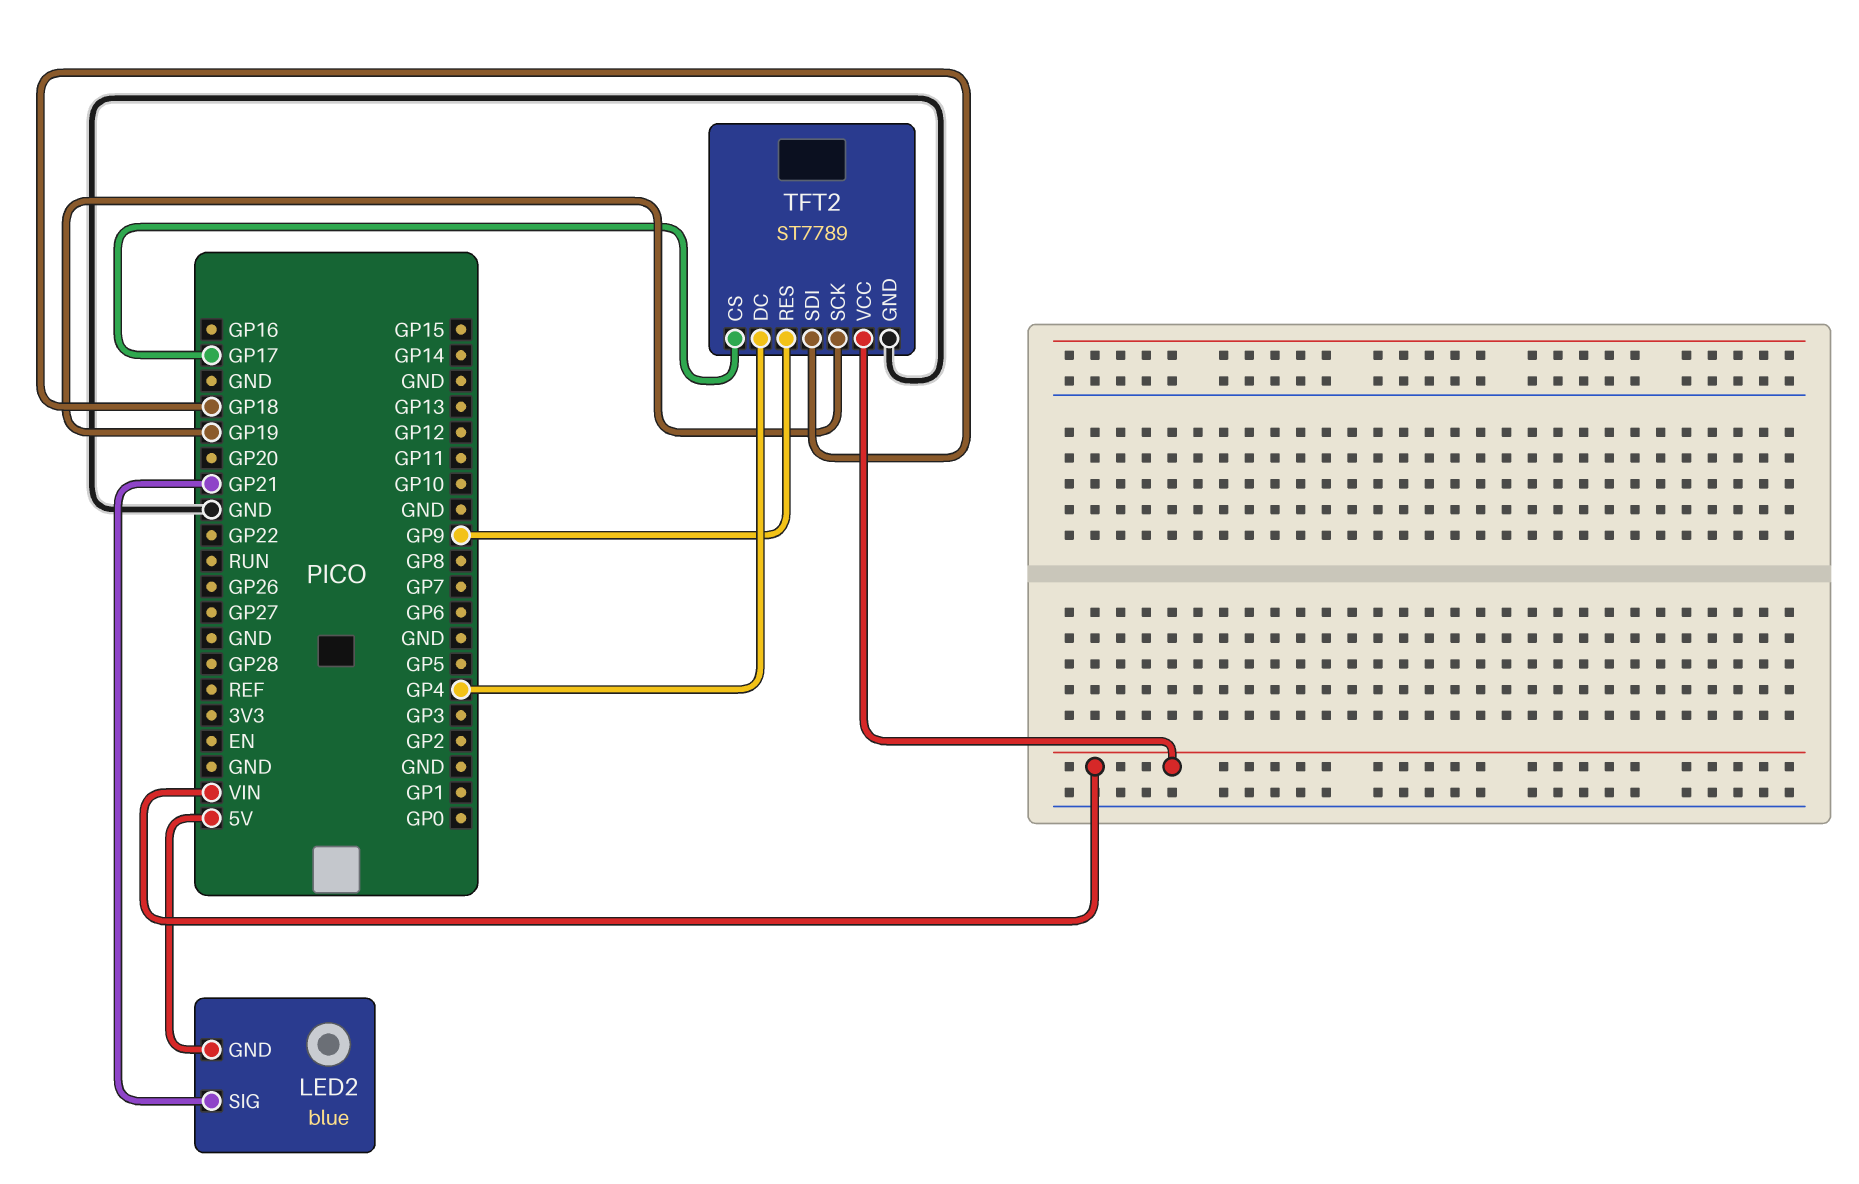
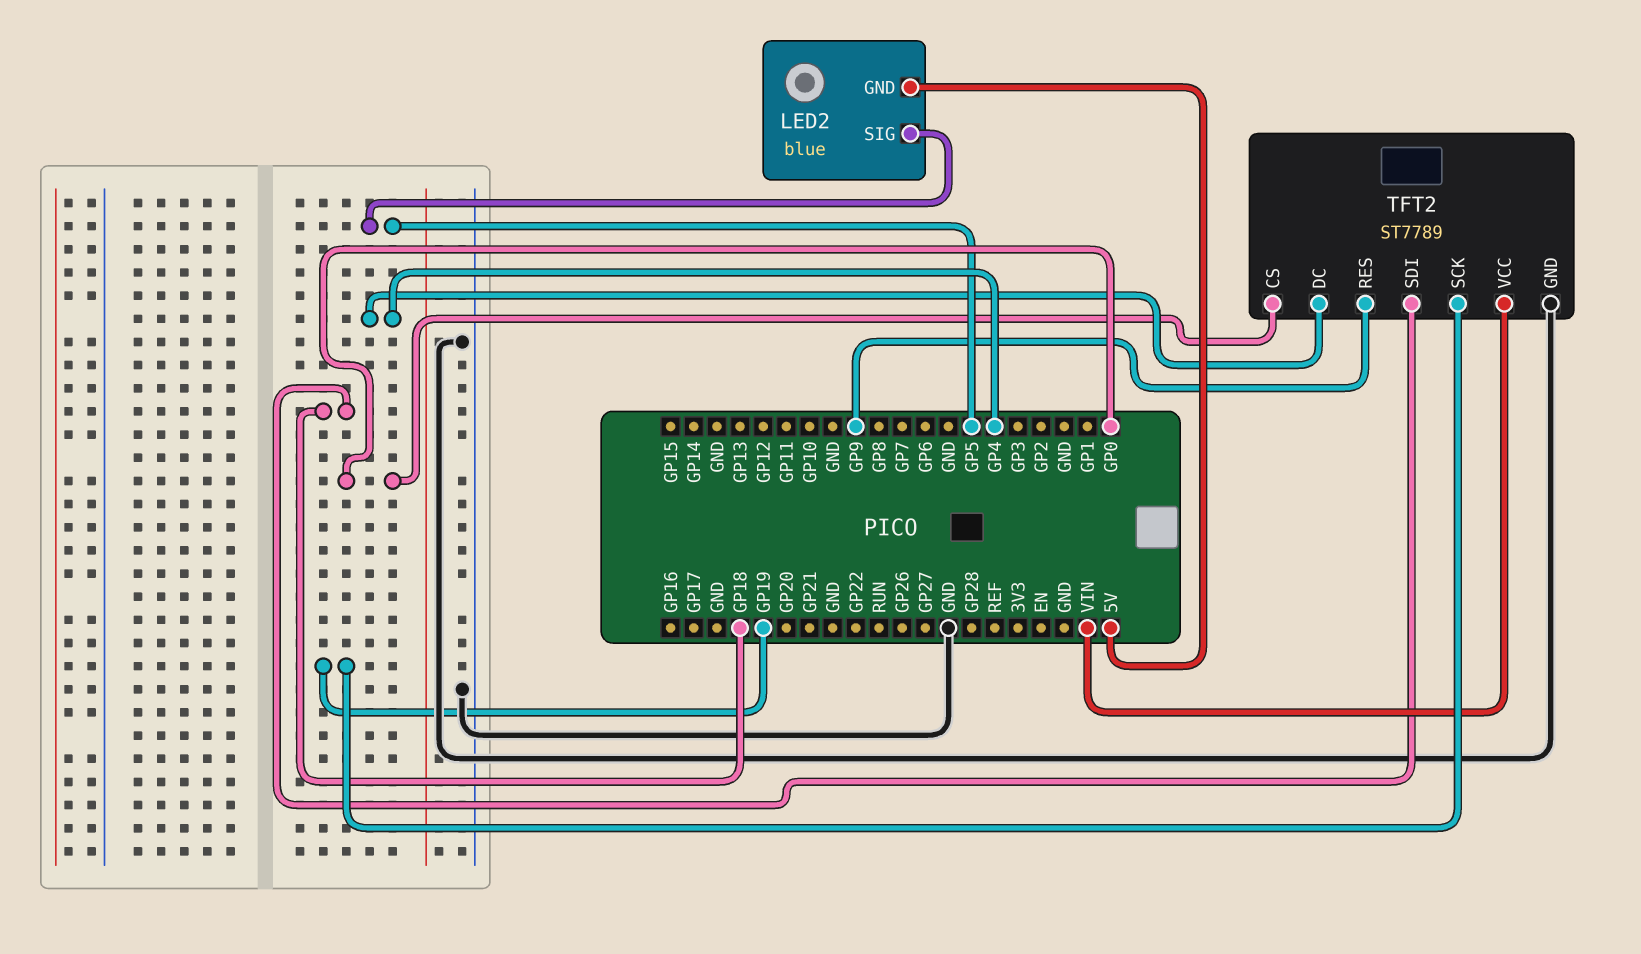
LED2 pin SIG: GP21 -> GP5
TFT2 pin CS: GP17 -> GP0

